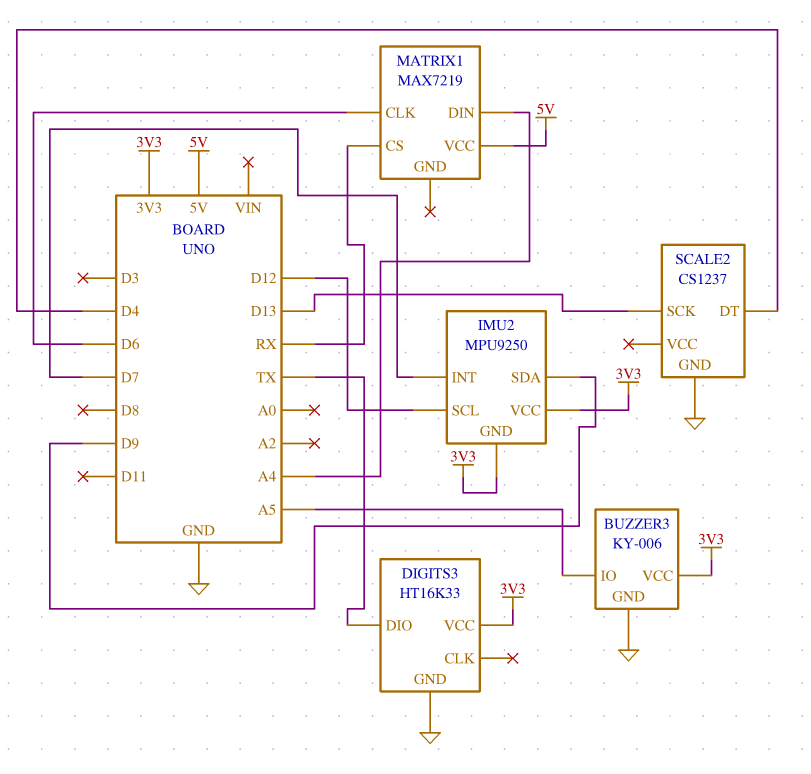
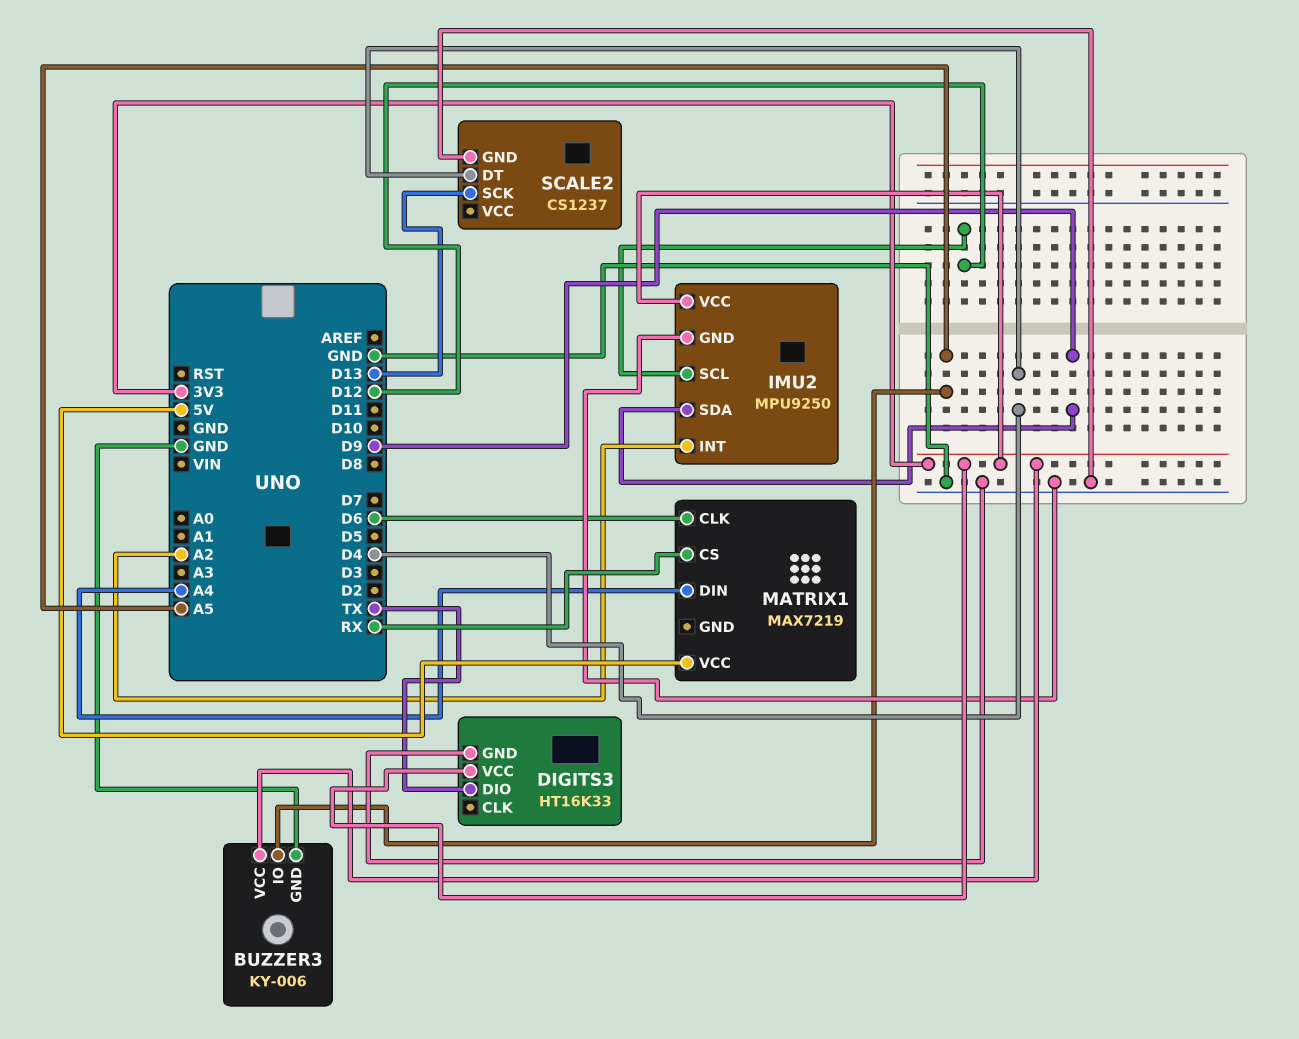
IMU2 pin GND: 3V3 -> GND
IMU2 pin INT: D7 -> A2

